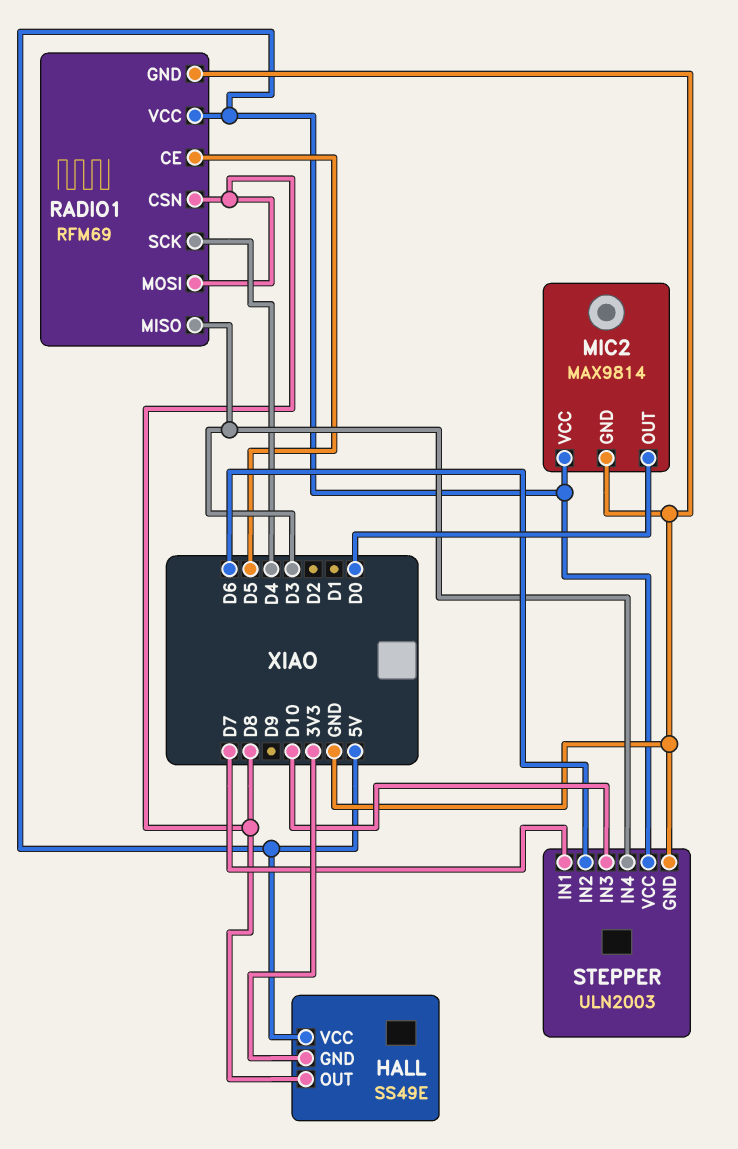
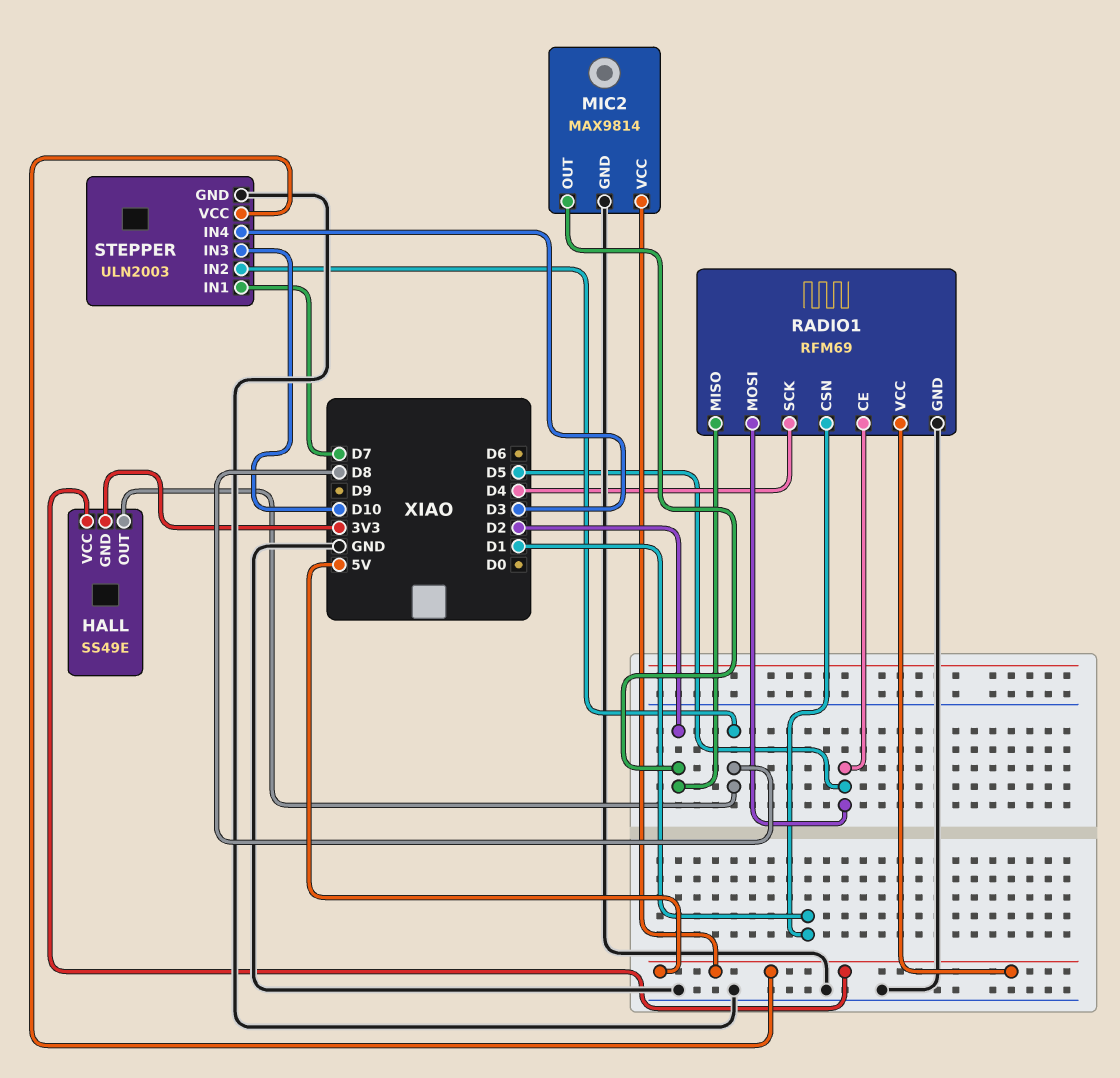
MIC2 pin OUT: D0 -> D2
RADIO1 pin CSN: D8 -> D1
RADIO1 pin MISO: D3 -> D2
RADIO1 pin MOSI: D8 -> D5
STEPPER pin IN2: D6 -> D8

